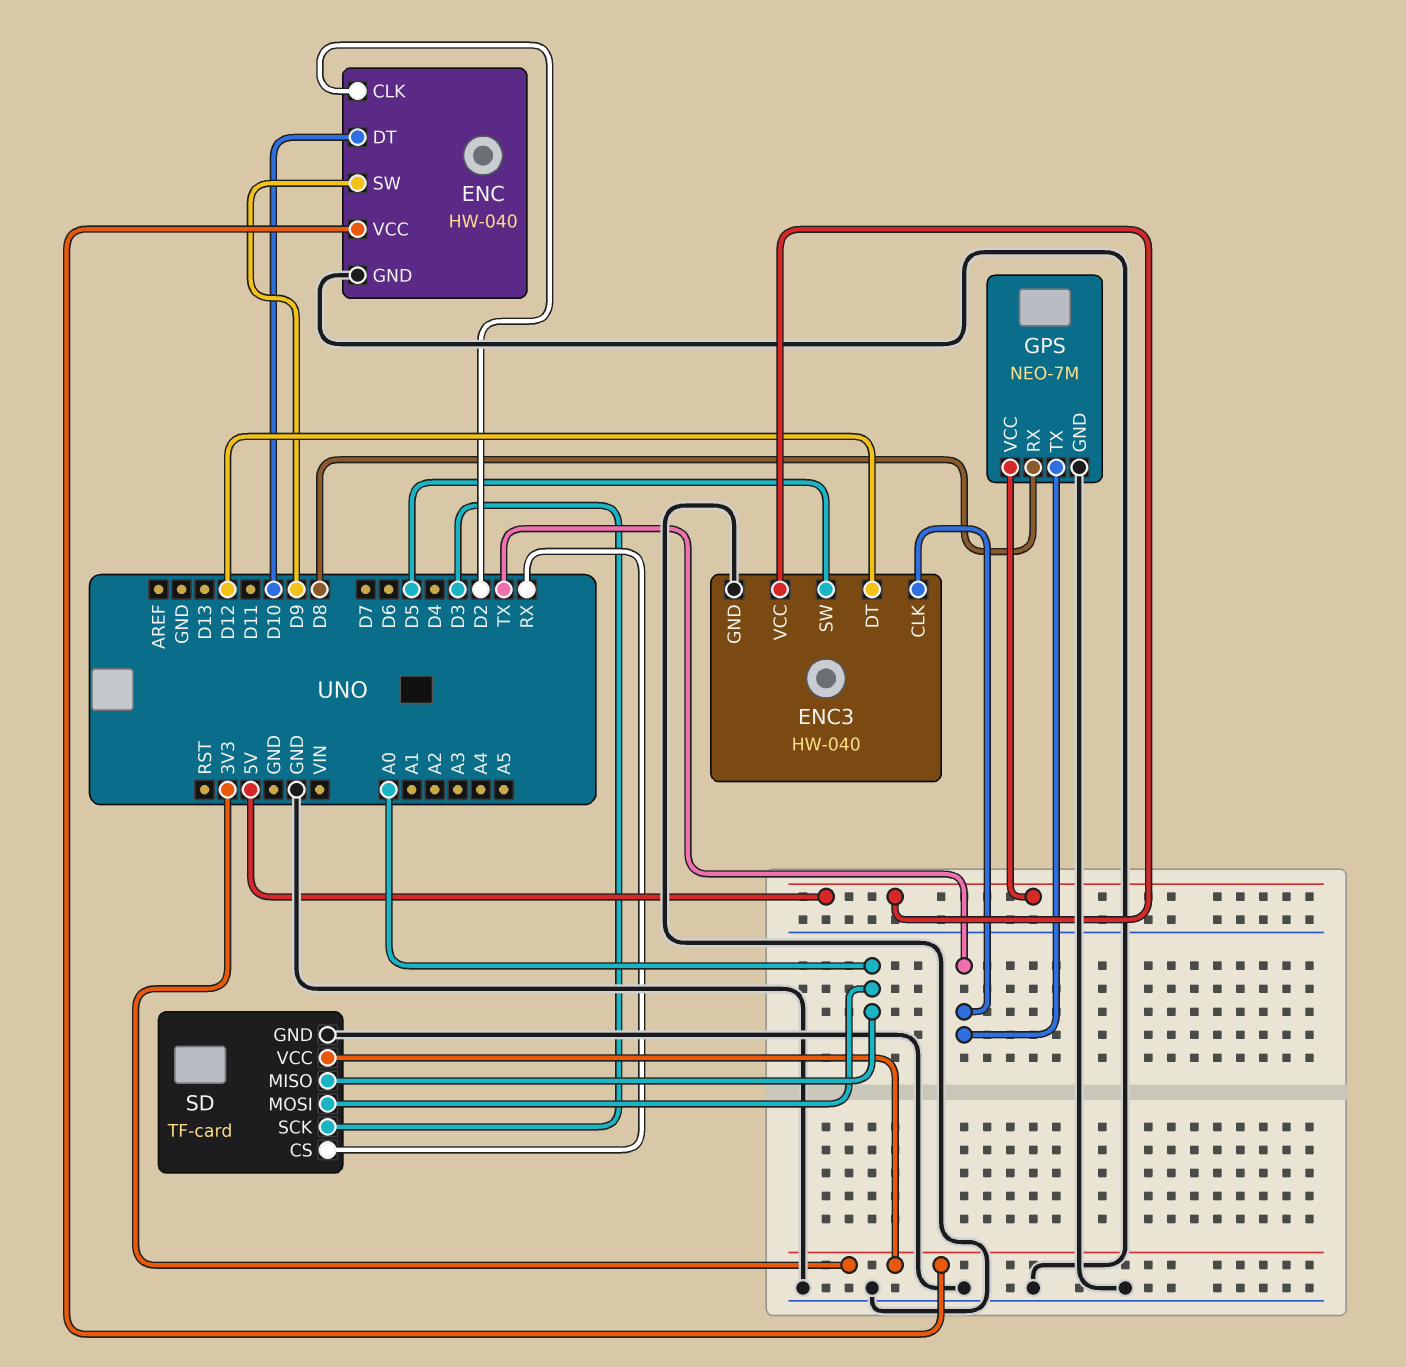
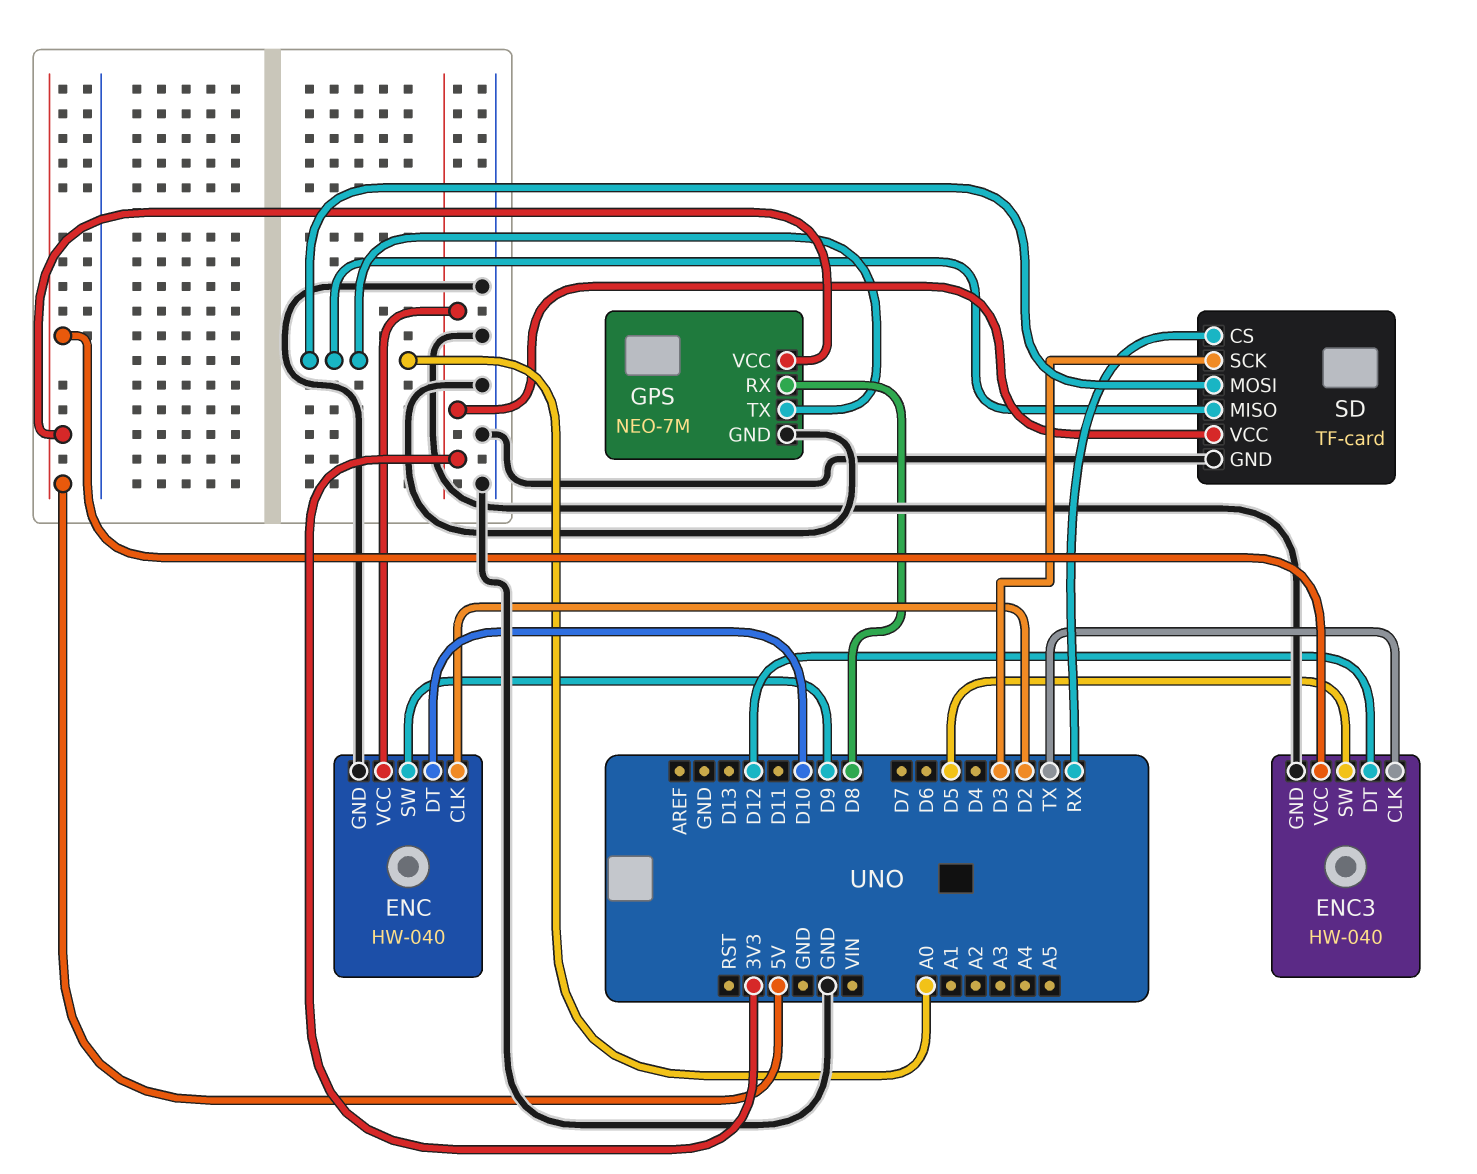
GPS pin TX: TX -> A0

